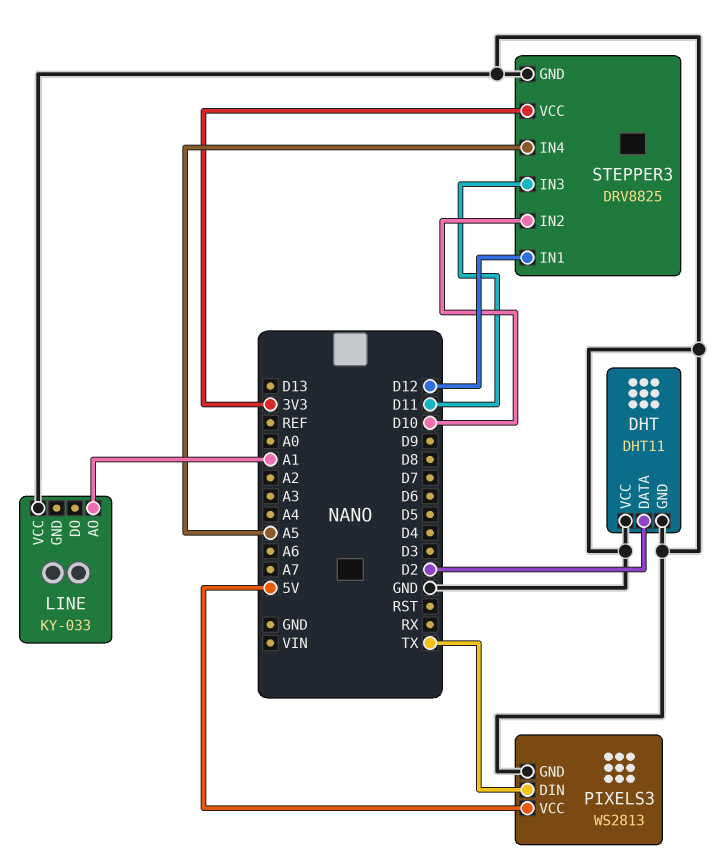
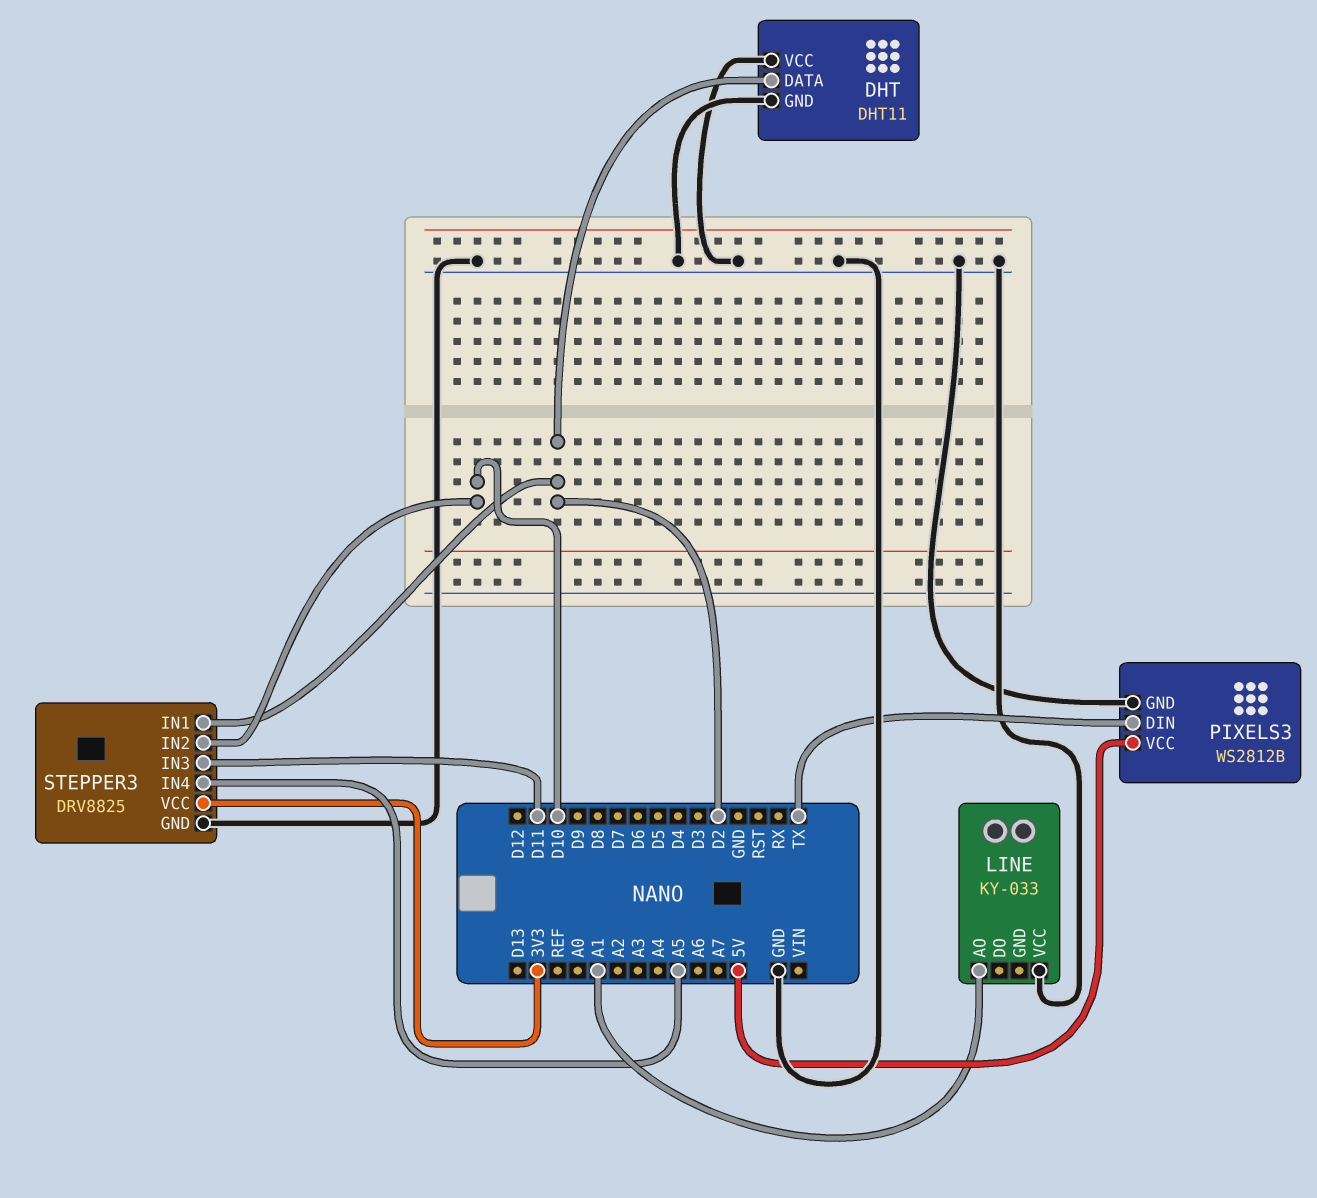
PIXELS3: WS2813 -> WS2812B
STEPPER3 pin IN1: D12 -> D2

